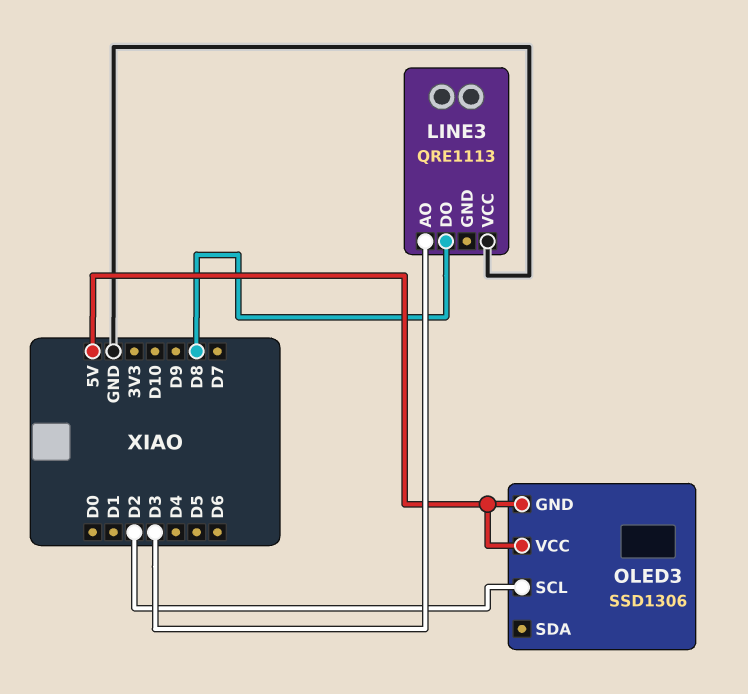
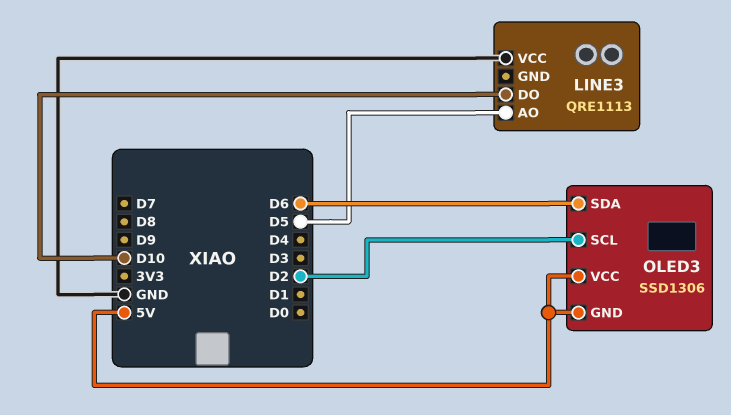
LINE3 pin AO: D3 -> D5
LINE3 pin DO: D8 -> D10
OLED3 pin SDA: none -> D6

